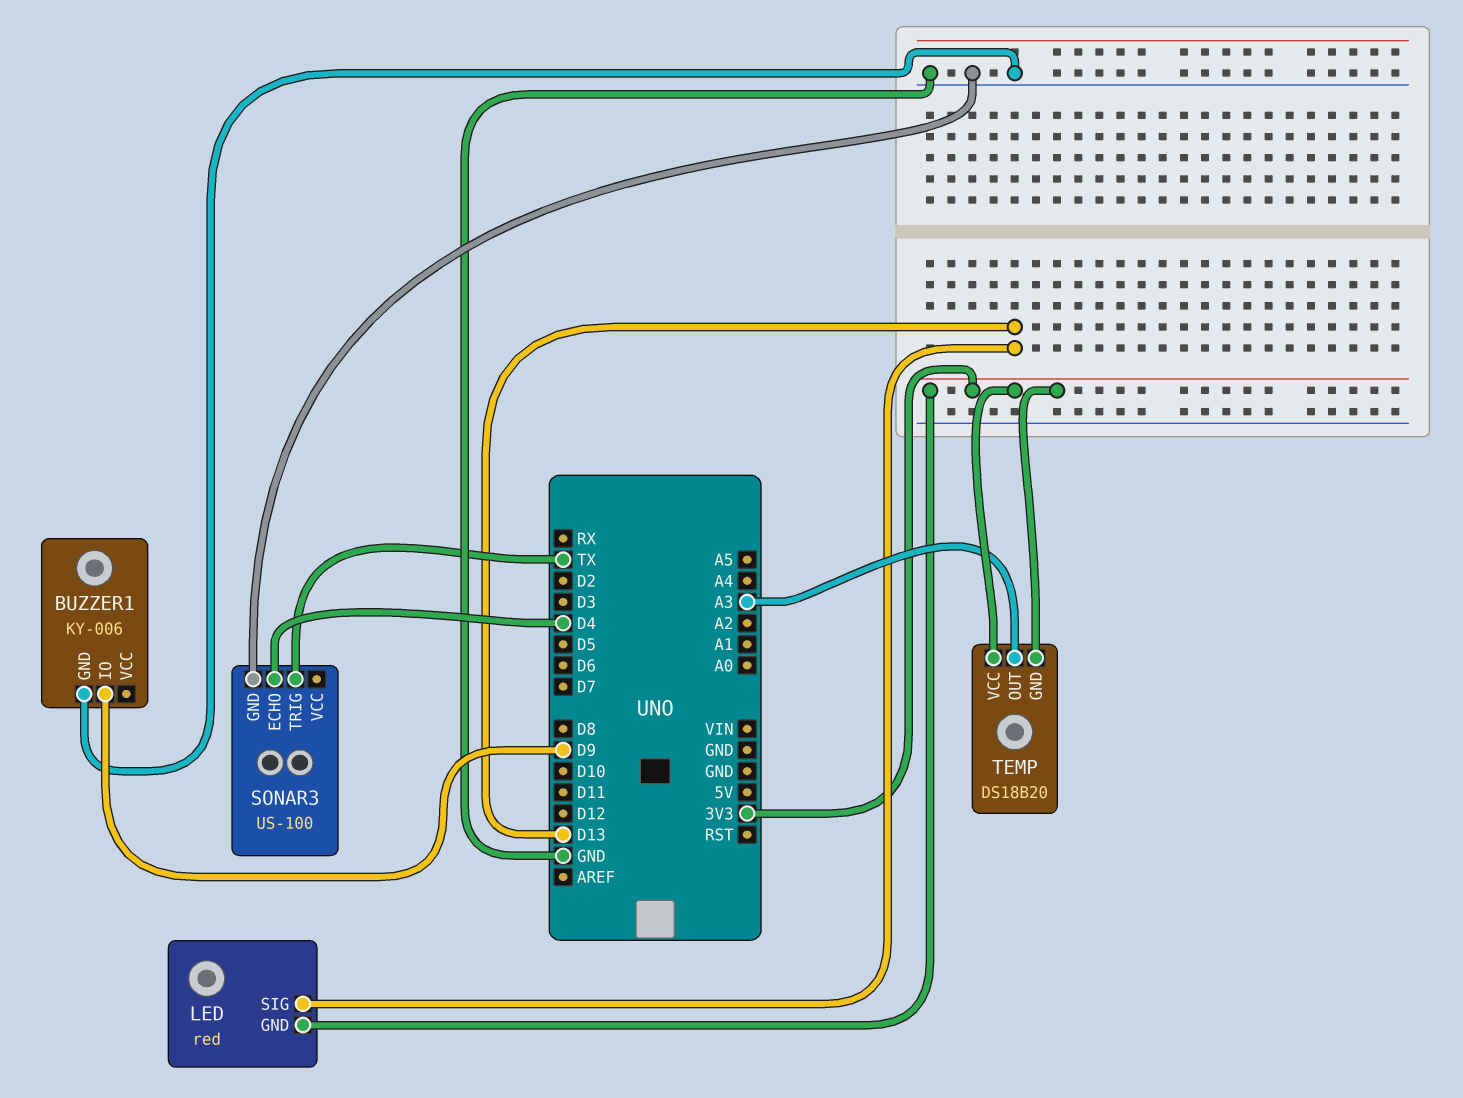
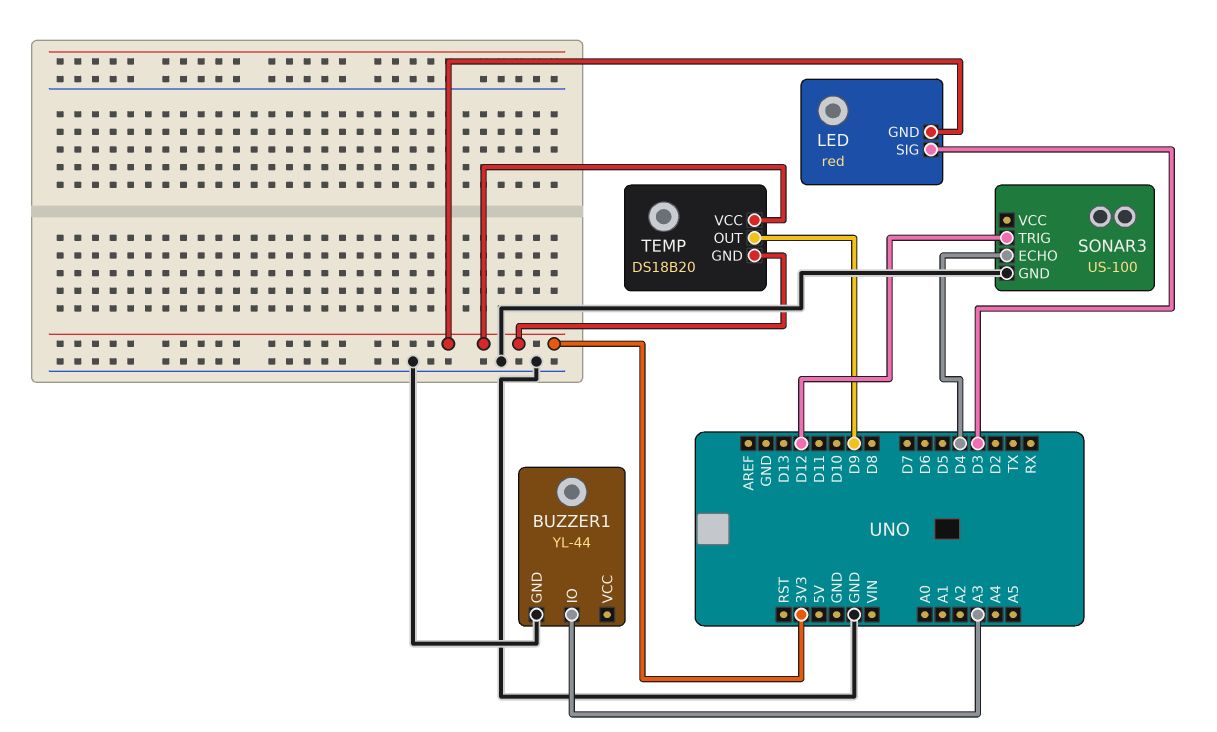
BUZZER1: KY-006 -> YL-44
BUZZER1 pin IO: D9 -> A3
LED pin SIG: D13 -> D3
SONAR3 pin TRIG: TX -> D12
TEMP pin OUT: A3 -> D9

